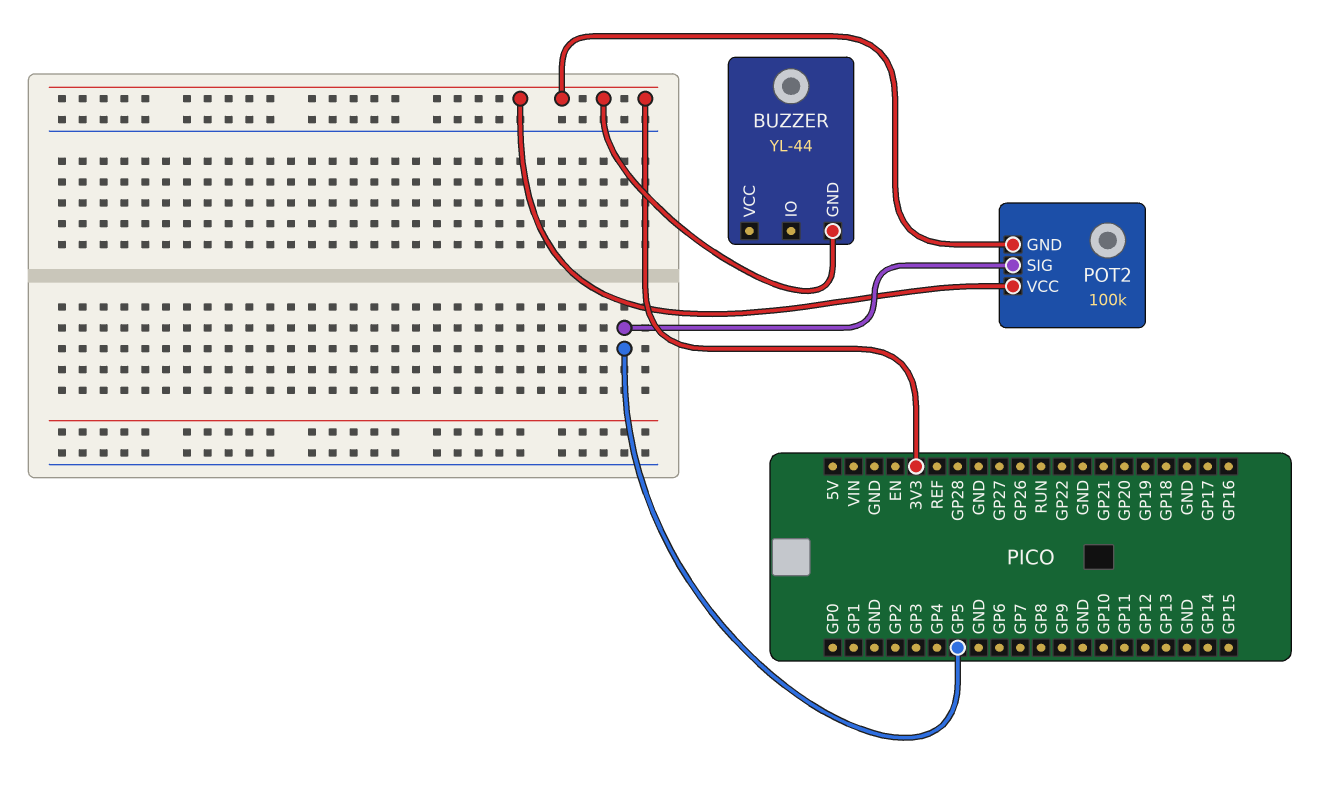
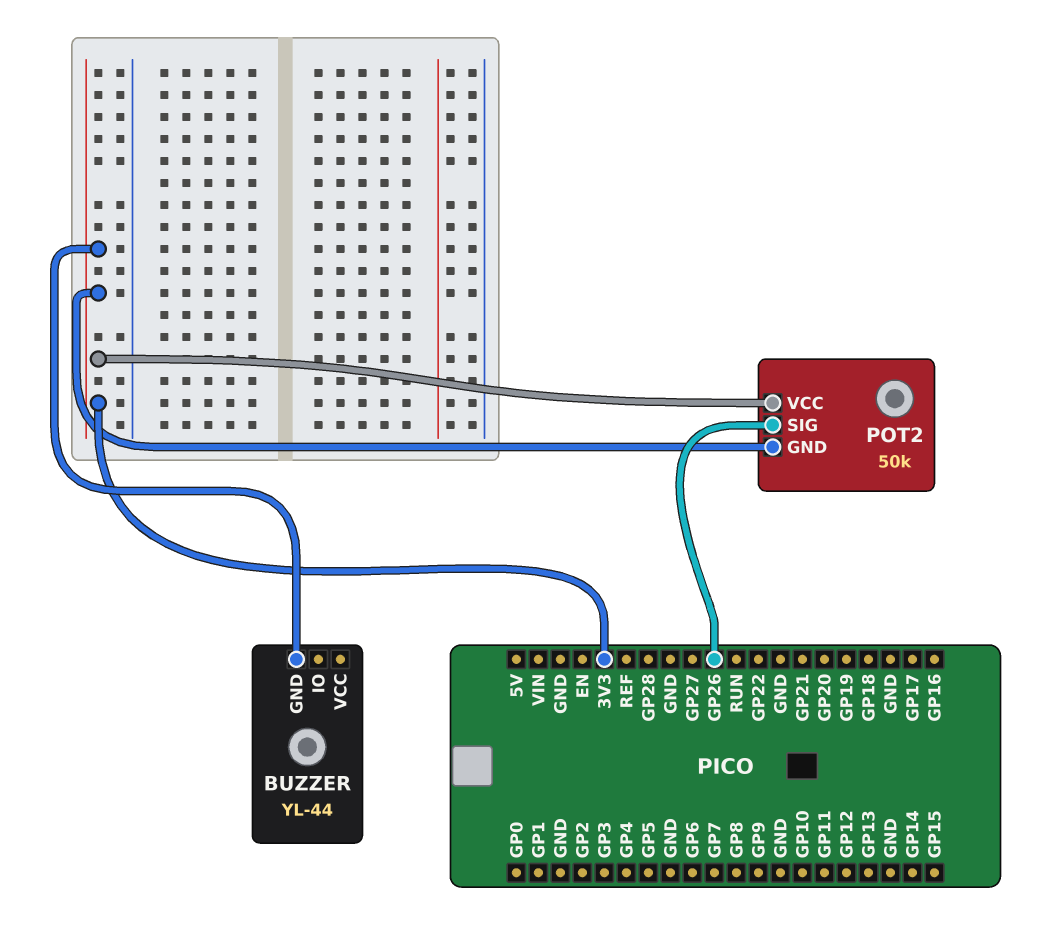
POT2: 100k -> 50k
POT2 pin SIG: GP5 -> GP26

